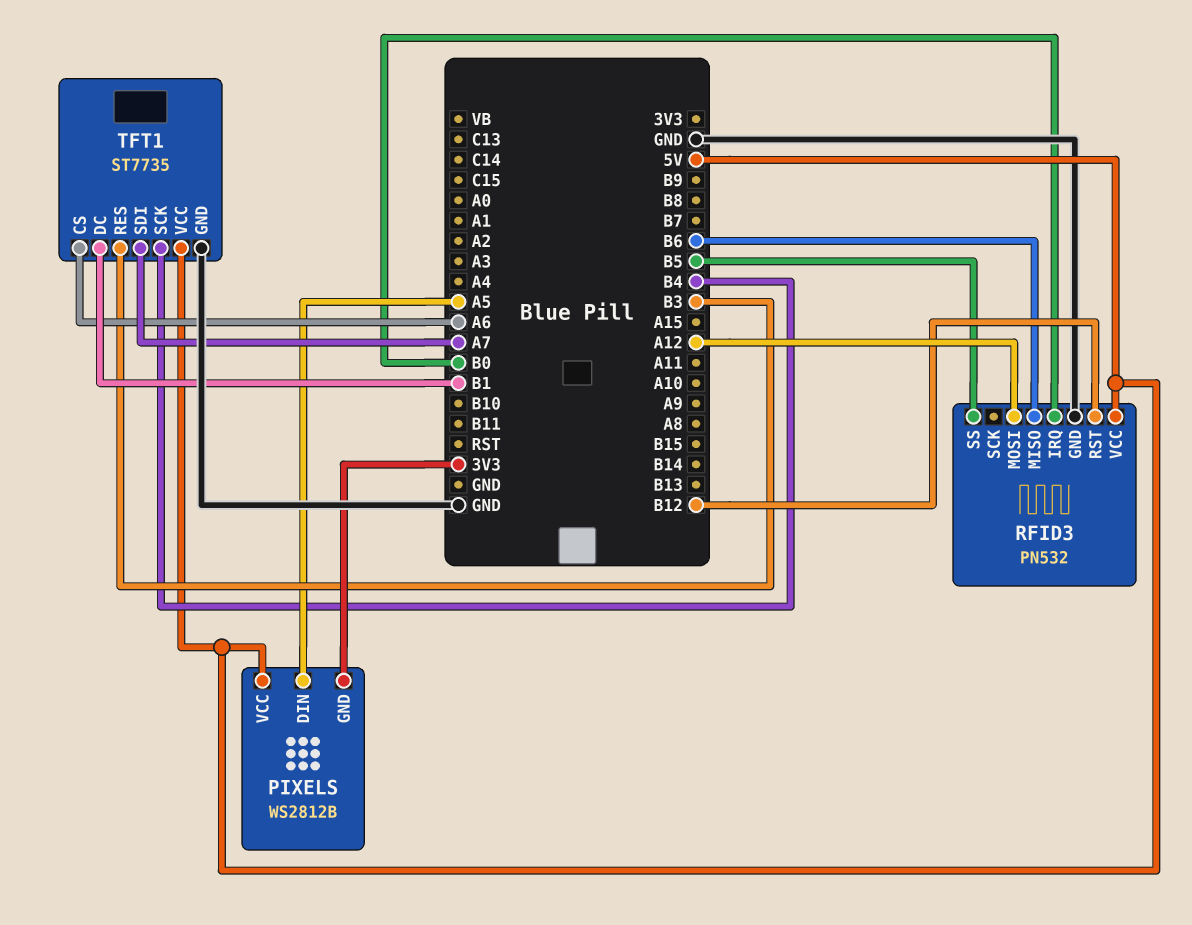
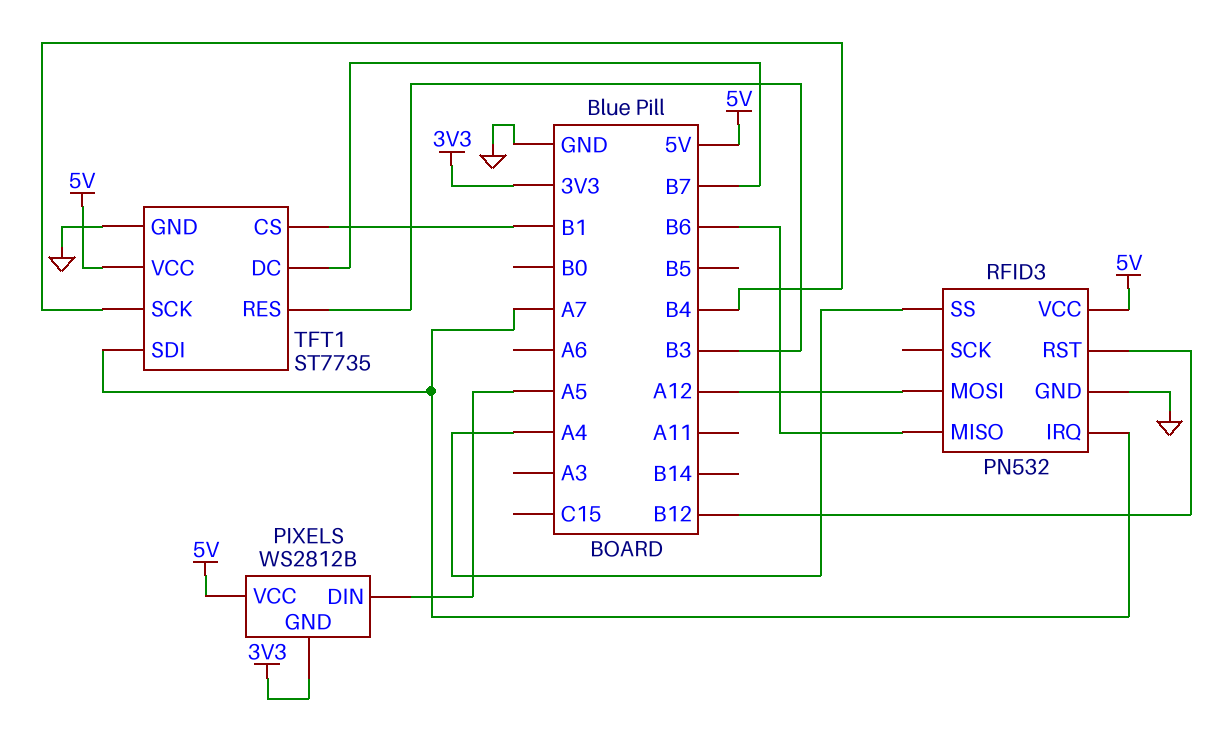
RFID3 pin IRQ: B0 -> A7
RFID3 pin SS: B5 -> A4
TFT1 pin CS: A6 -> B1
TFT1 pin DC: B1 -> B7

